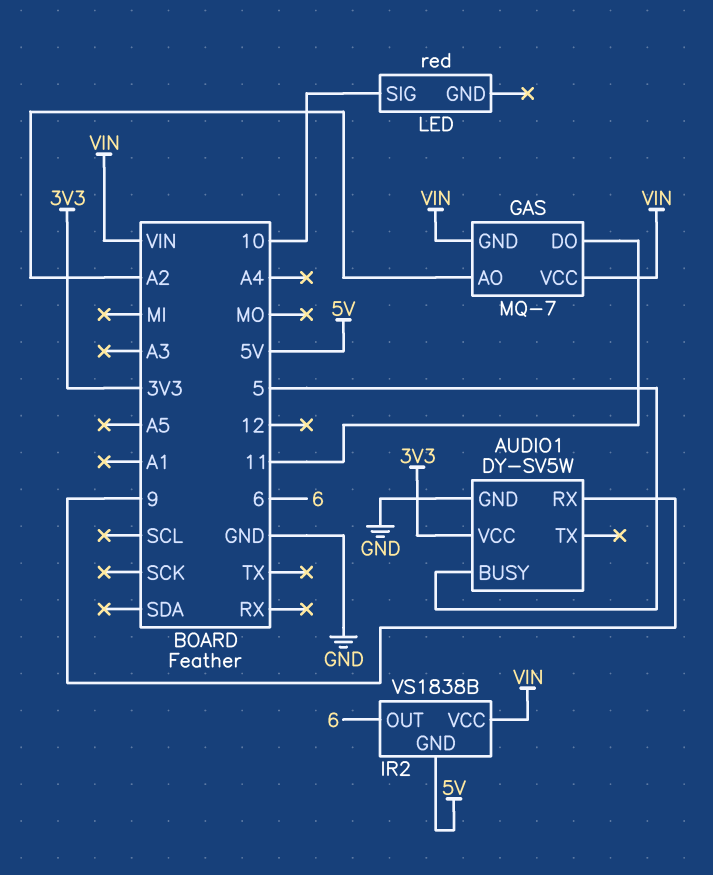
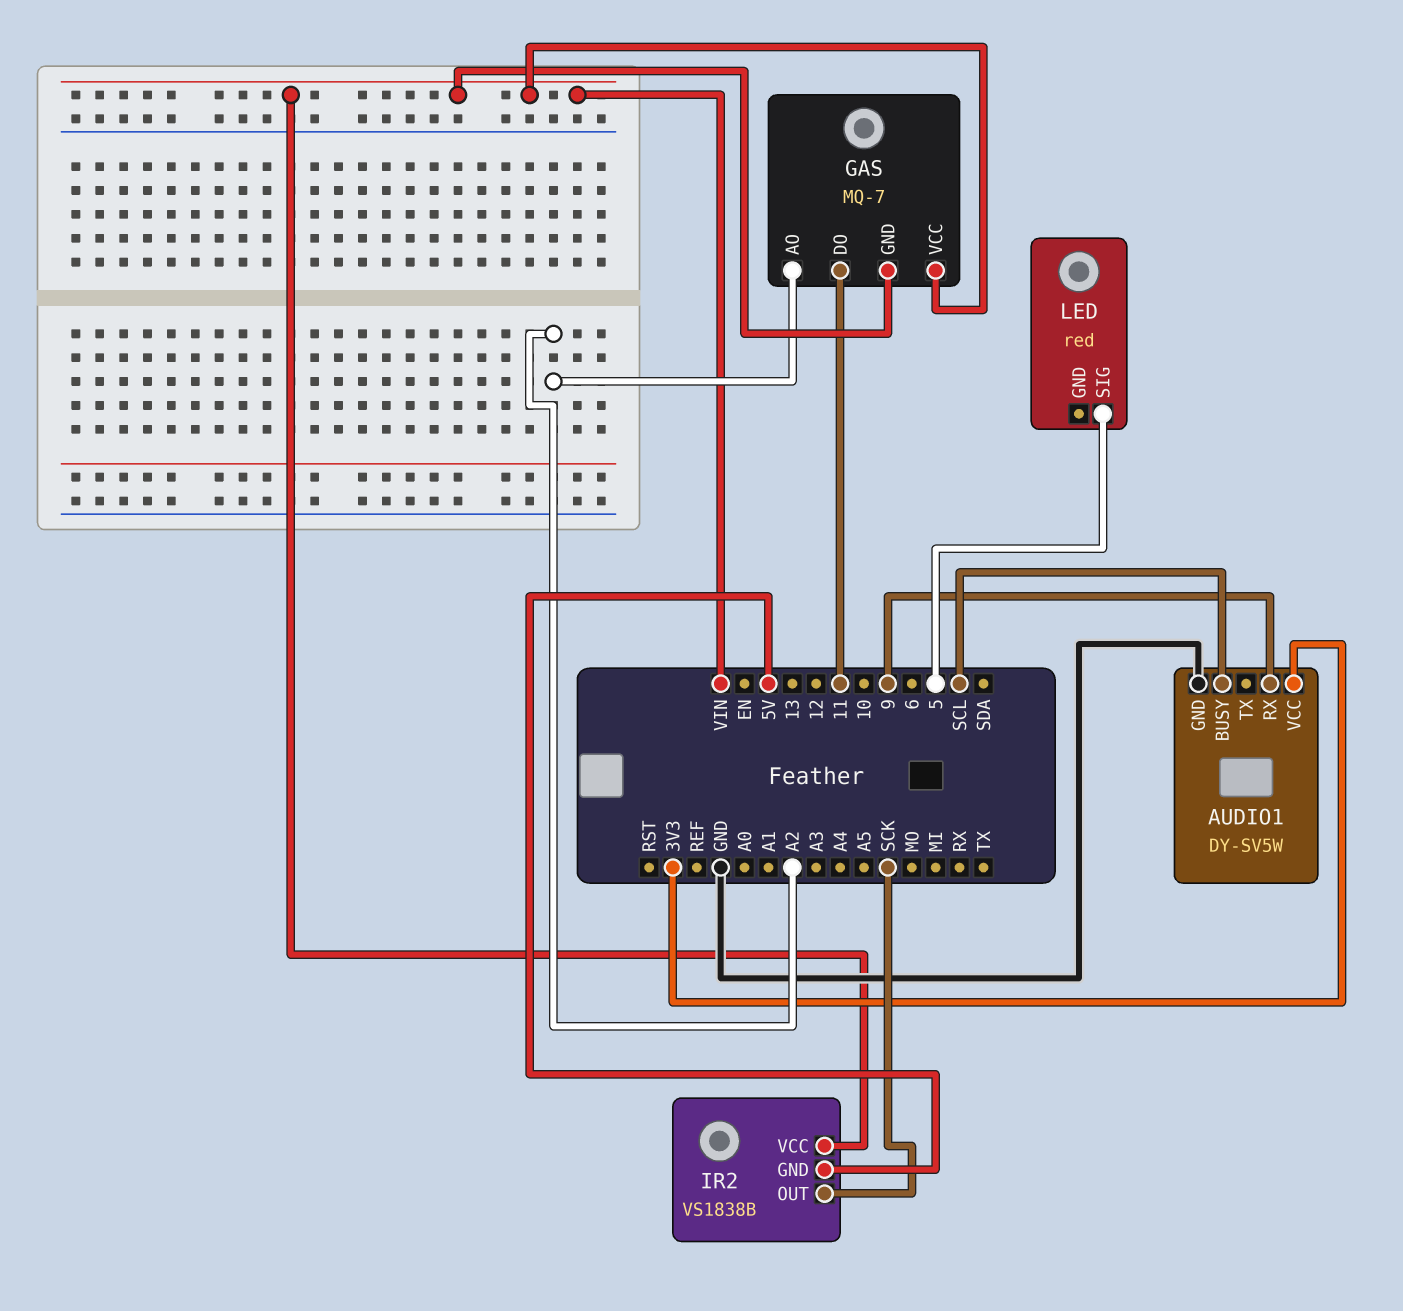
AUDIO1 pin BUSY: 5 -> SCL
IR2 pin OUT: 6 -> SCK
LED pin SIG: 10 -> 5

